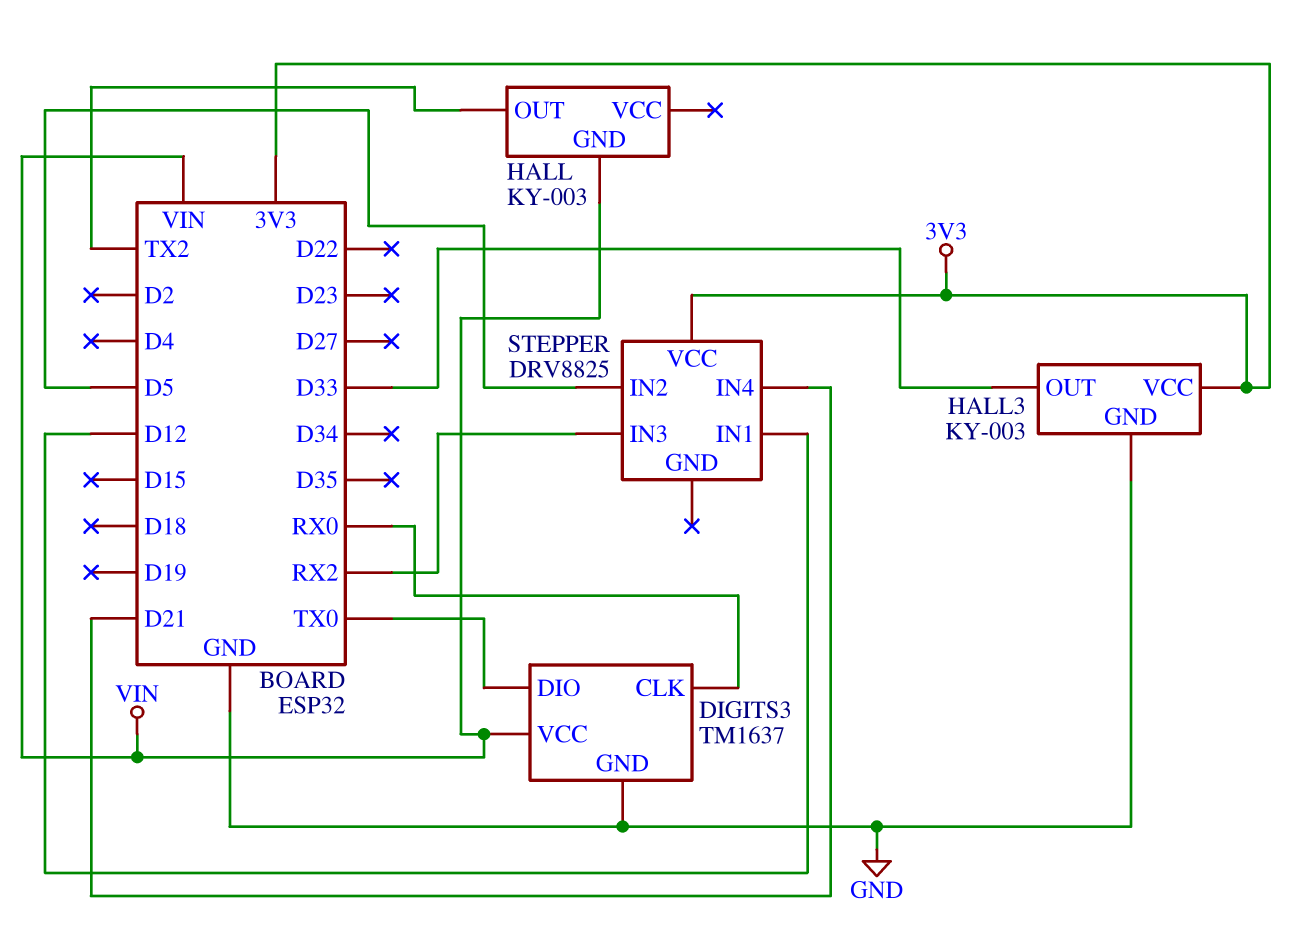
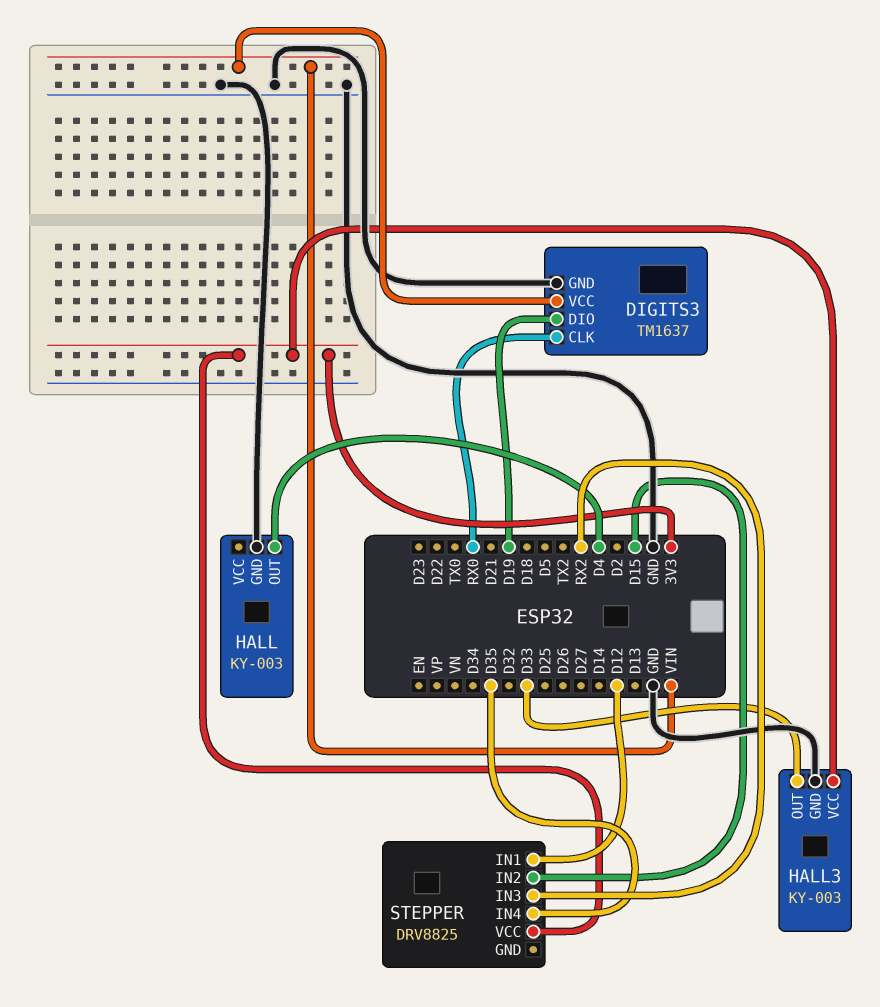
DIGITS3 pin DIO: TX0 -> D19
HALL pin GND: VIN -> GND
HALL pin OUT: TX2 -> D4
STEPPER pin IN2: D5 -> D15
STEPPER pin IN4: D21 -> D35

